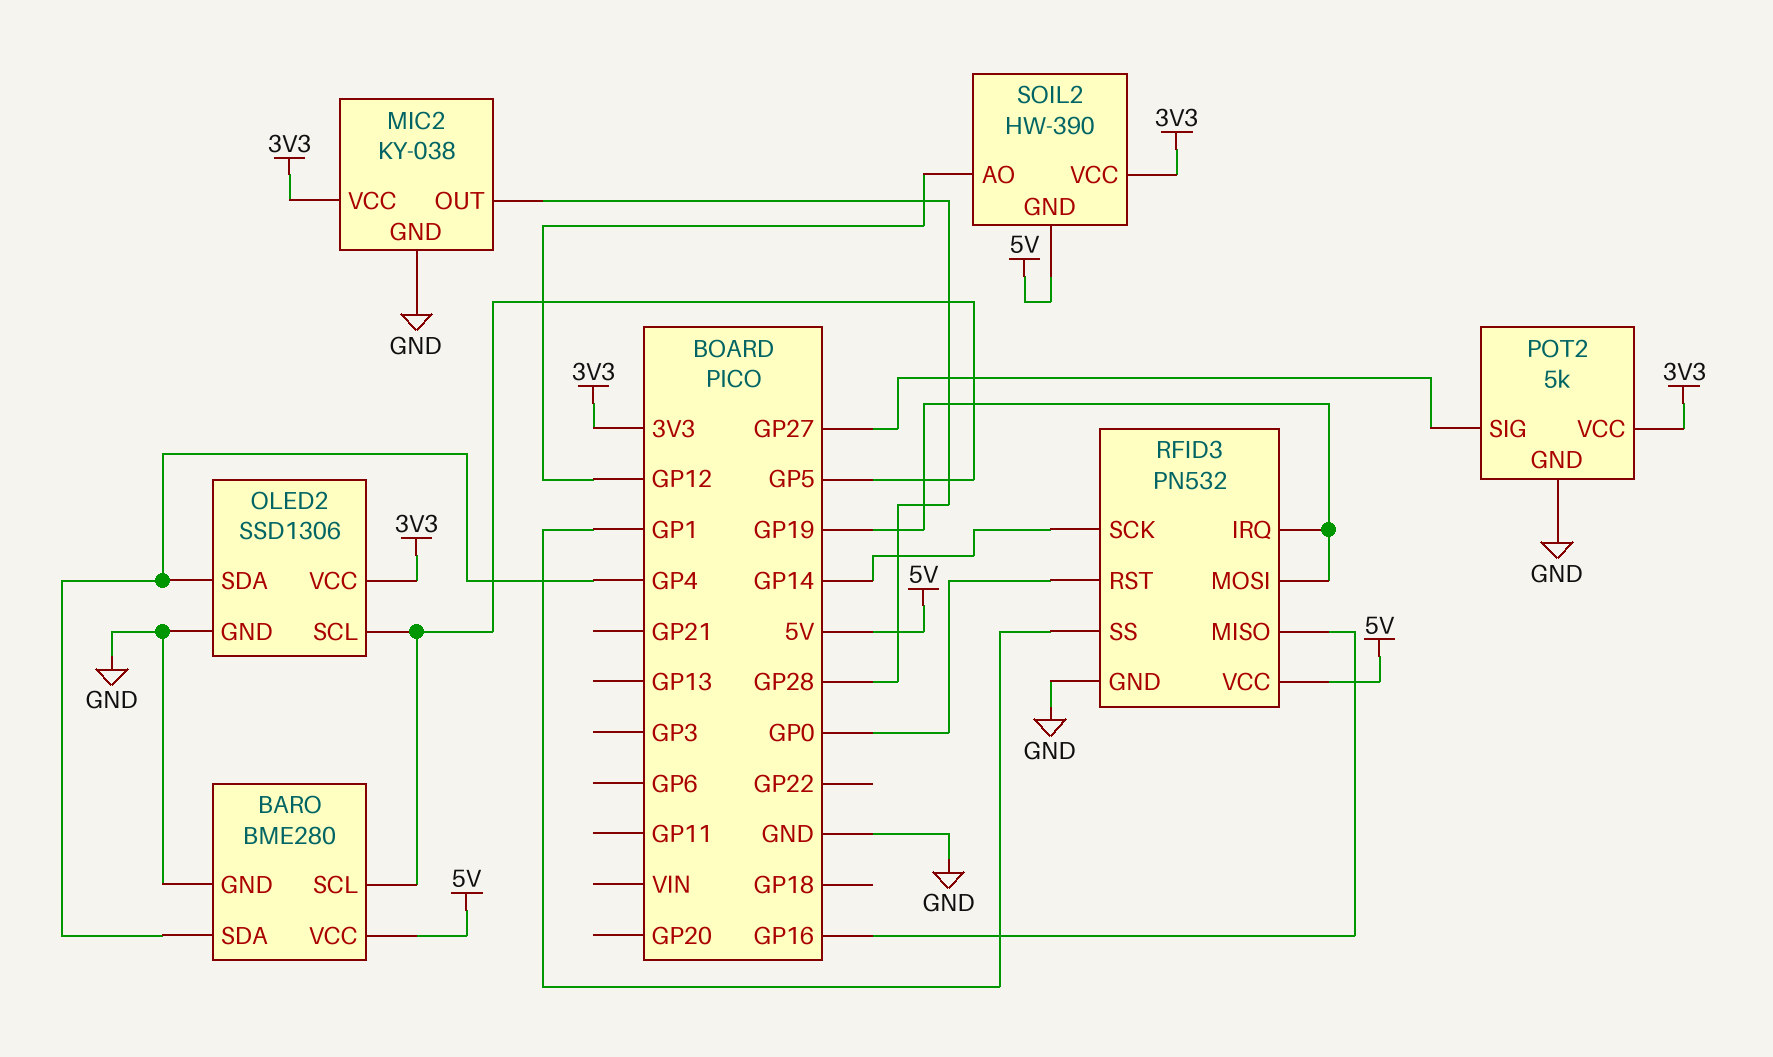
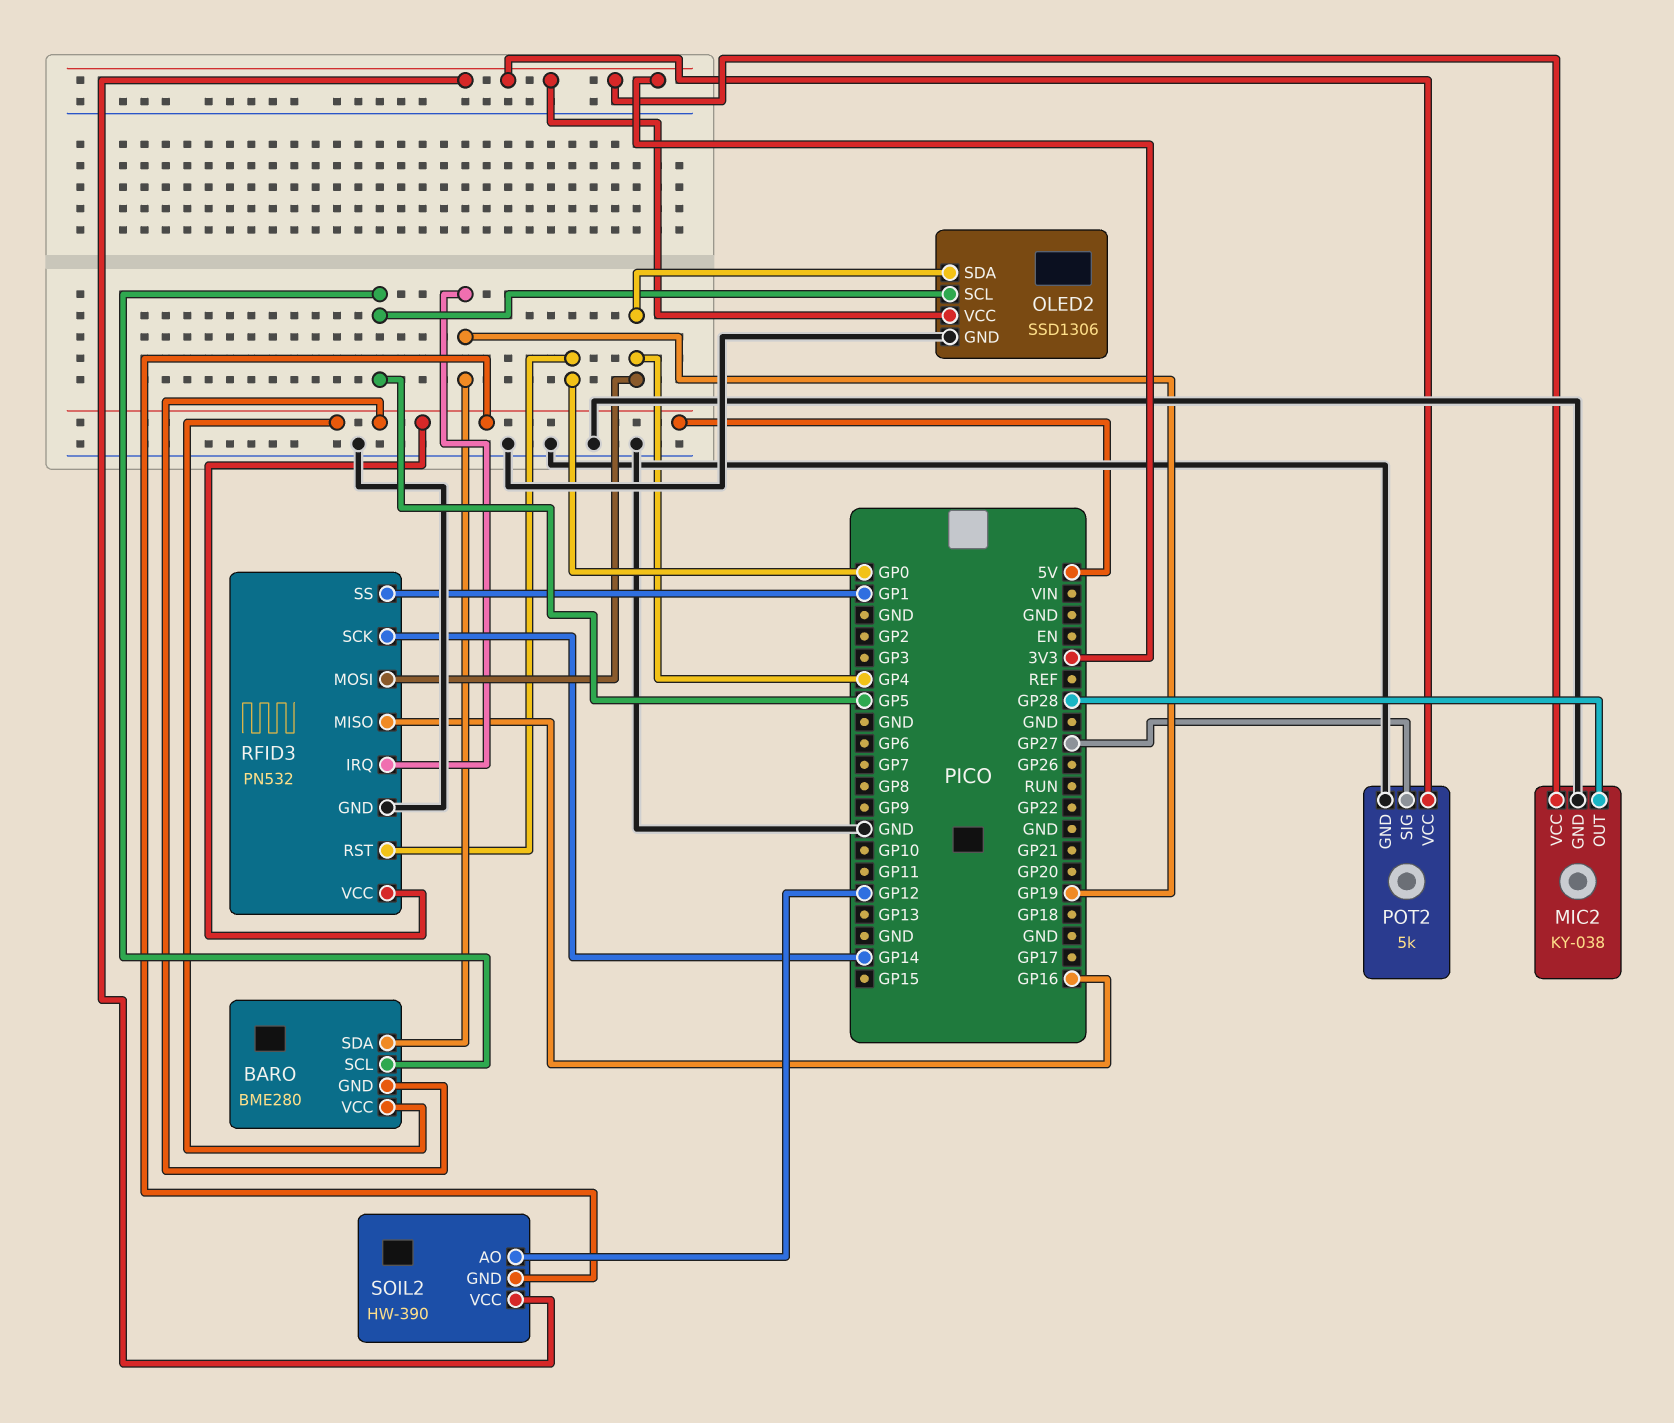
BARO pin GND: GND -> 5V
BARO pin SDA: GP4 -> GP19
RFID3 pin MOSI: GP19 -> GP4

